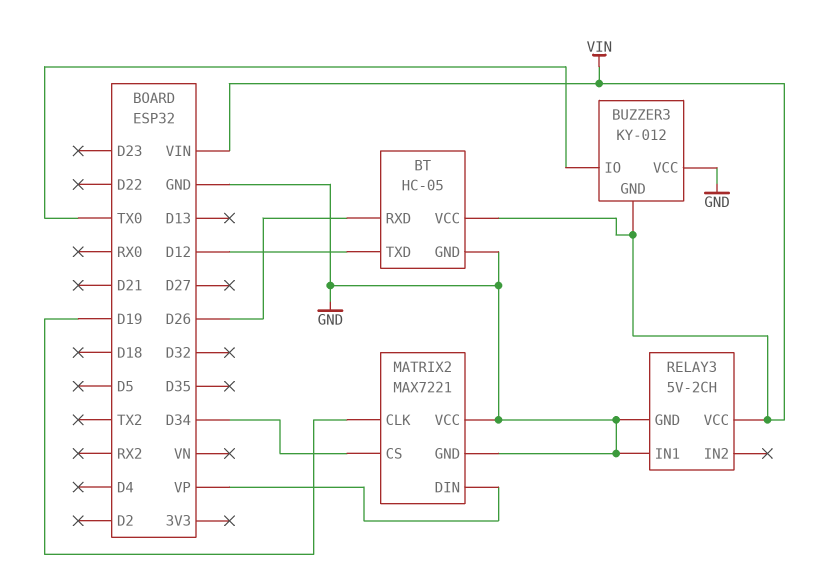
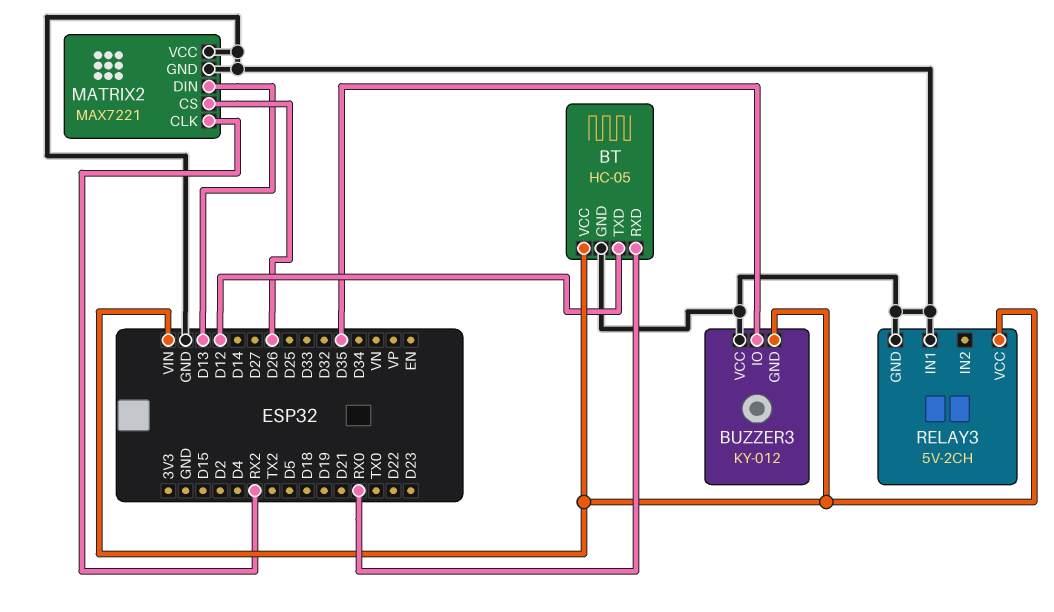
BT pin RXD: D26 -> RX0
BUZZER3 pin IO: TX0 -> D35
MATRIX2 pin CLK: D19 -> RX2
MATRIX2 pin CS: D34 -> D26
MATRIX2 pin DIN: VP -> D13

